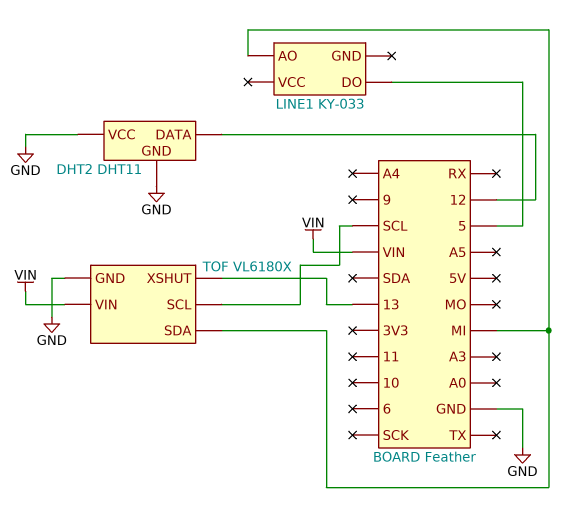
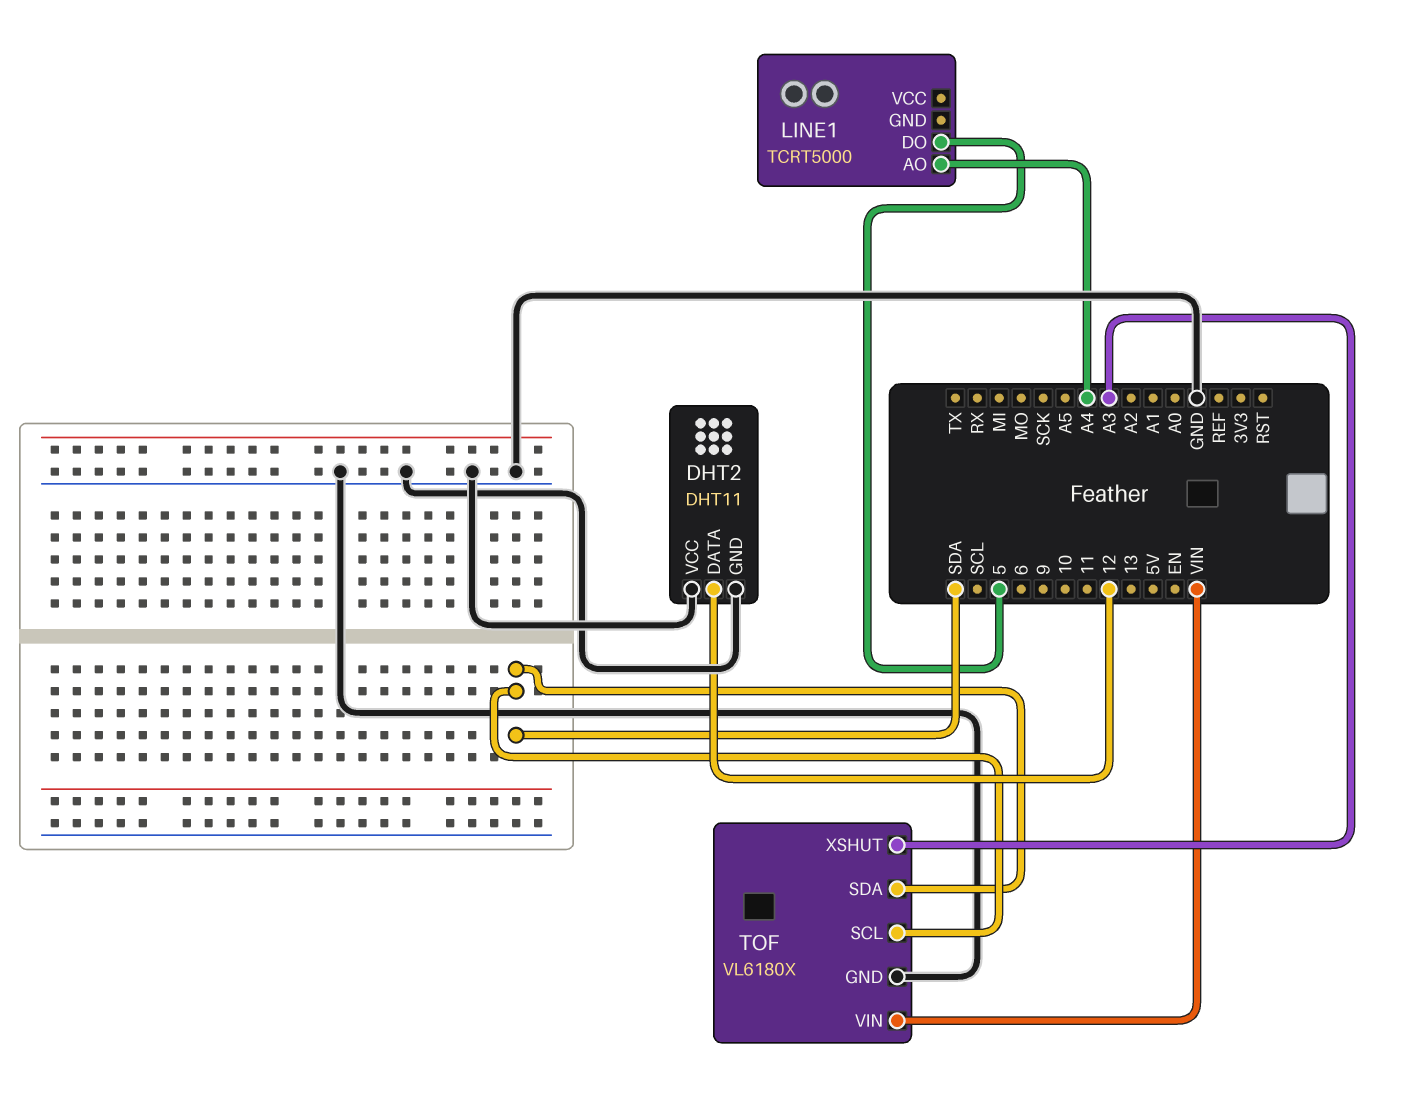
LINE1: KY-033 -> TCRT5000
LINE1 pin AO: MI -> A4
TOF pin SCL: SCL -> SDA
TOF pin SDA: MI -> SDA
TOF pin XSHUT: 13 -> A3

